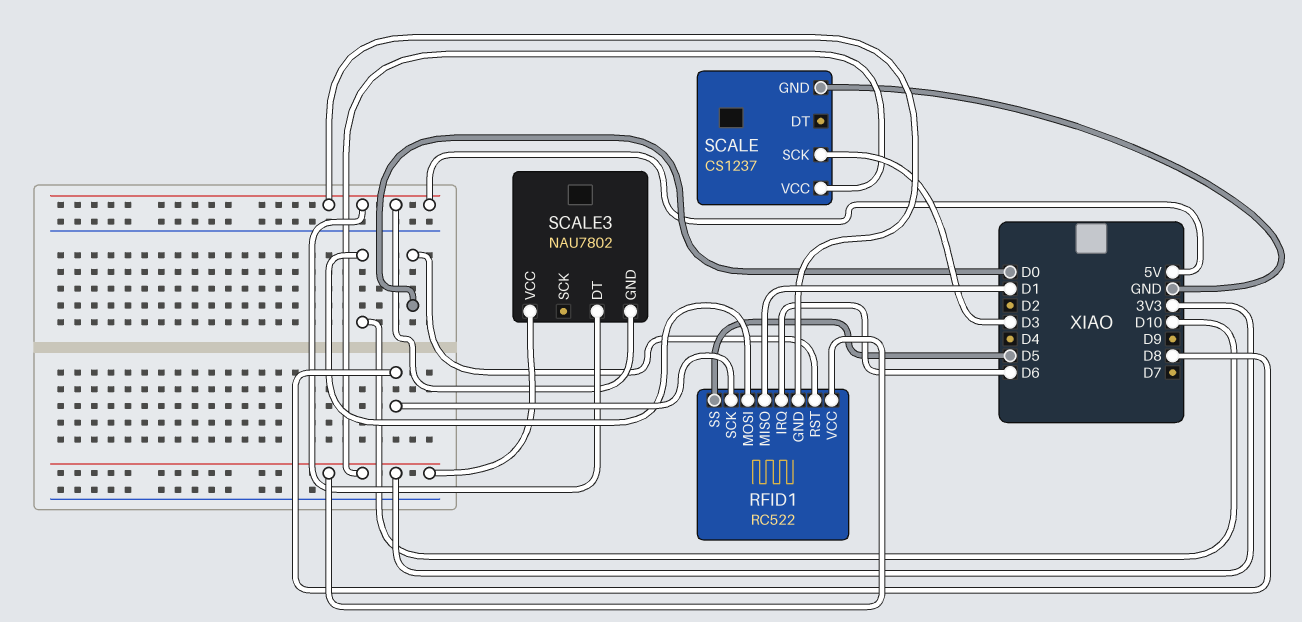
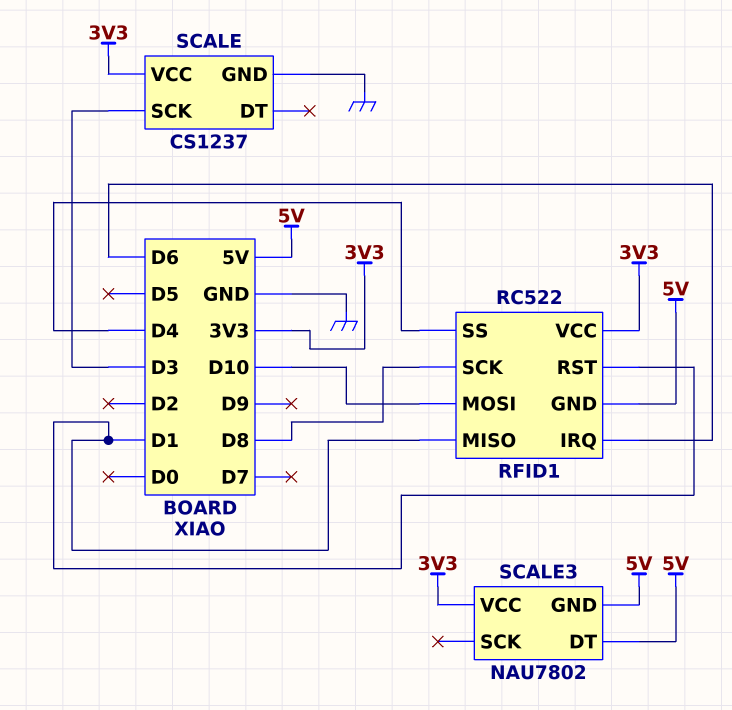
RFID1 pin RST: D0 -> D1
RFID1 pin SS: D5 -> D4

